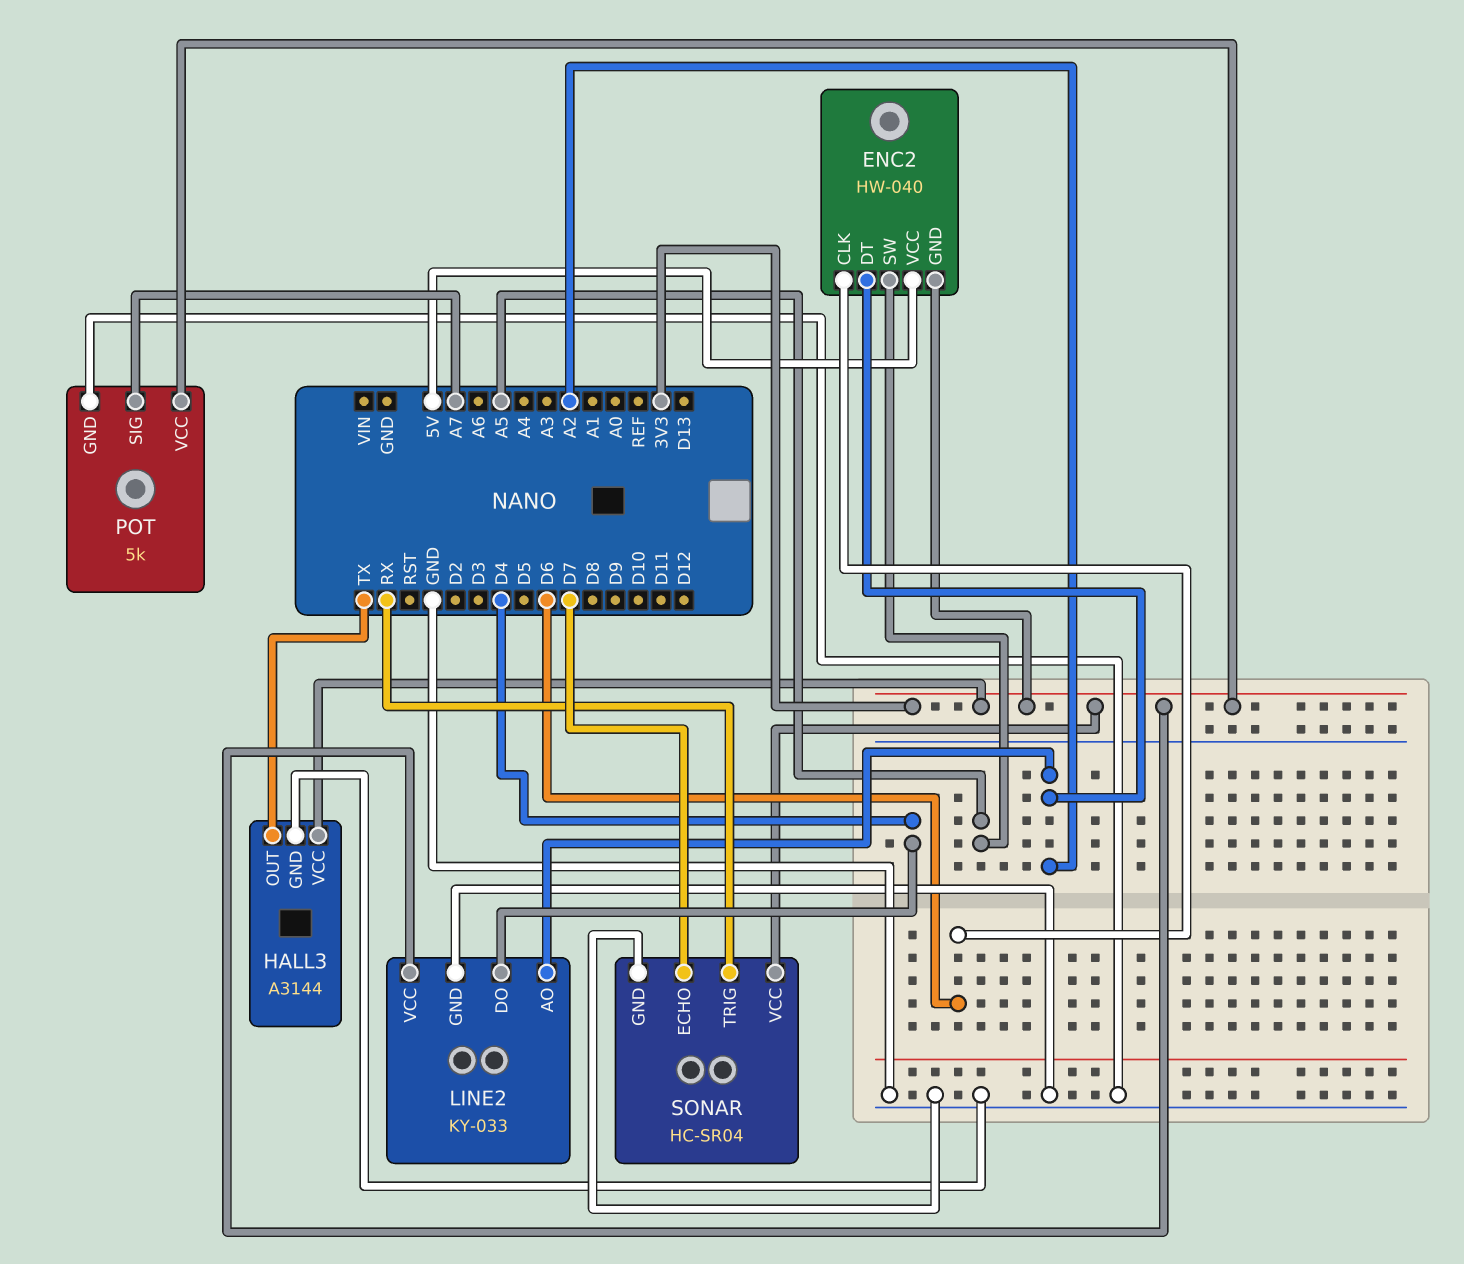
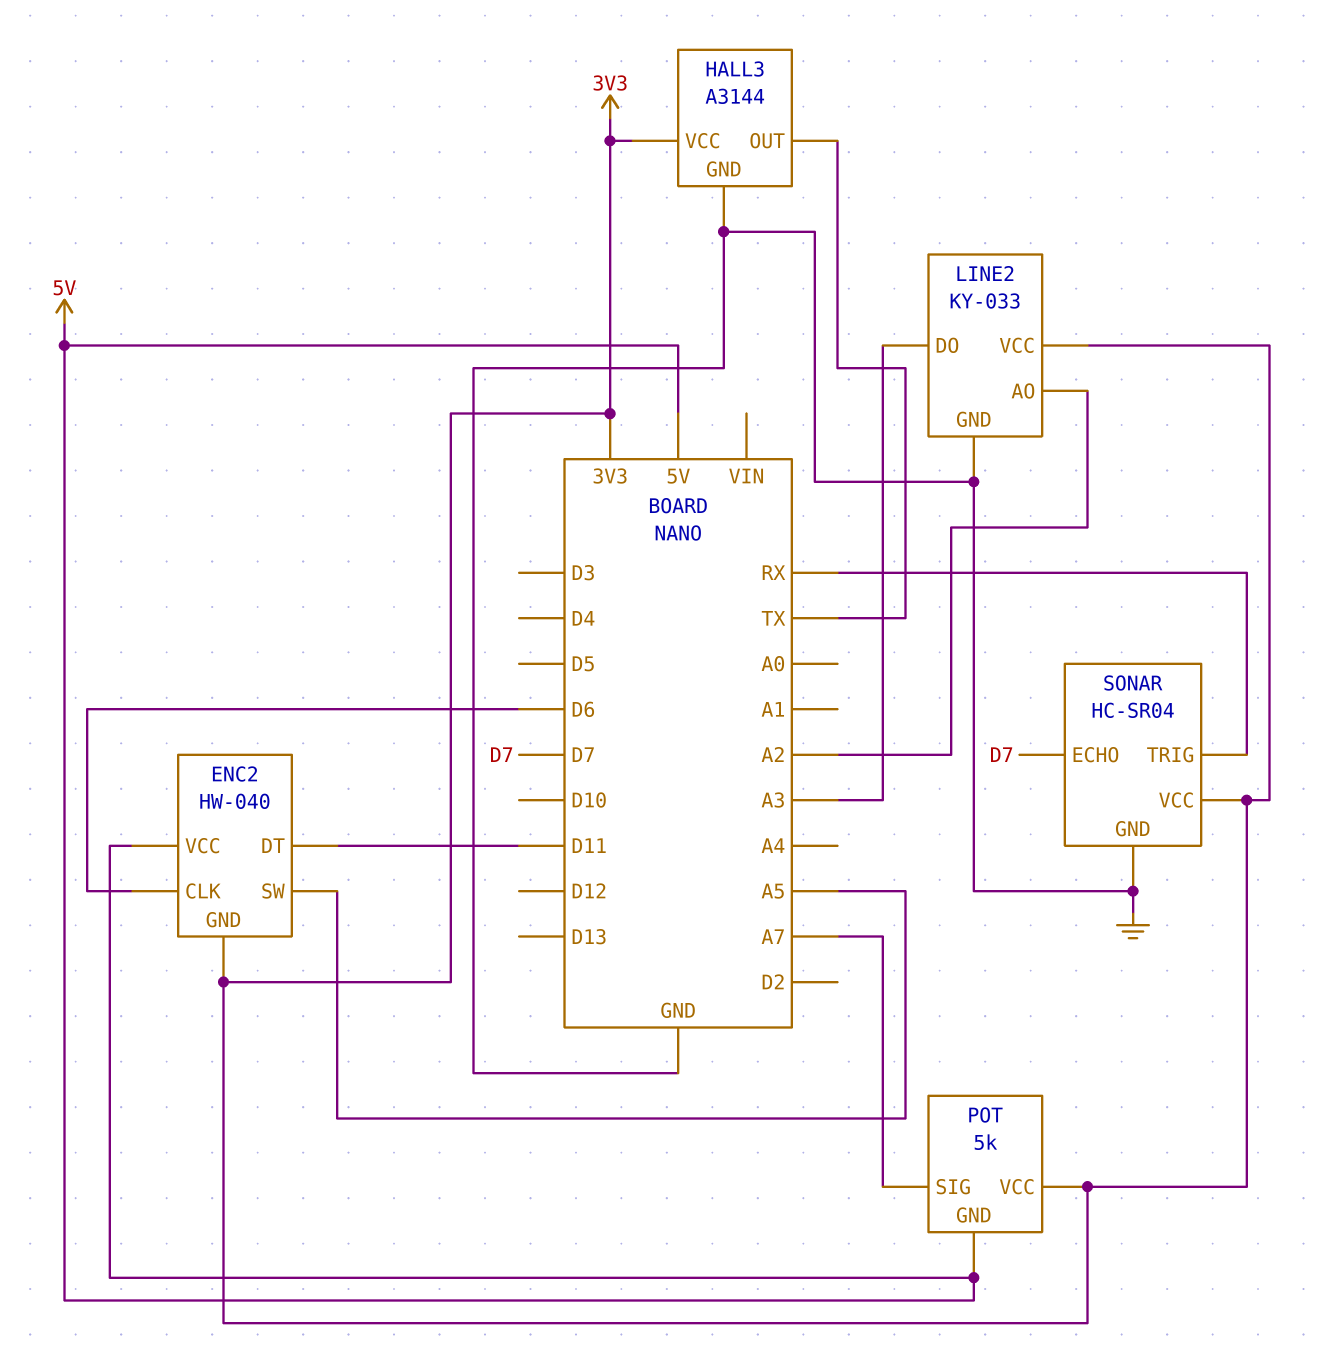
ENC2 pin DT: A2 -> D11
LINE2 pin DO: D4 -> A3
POT pin GND: GND -> 5V

